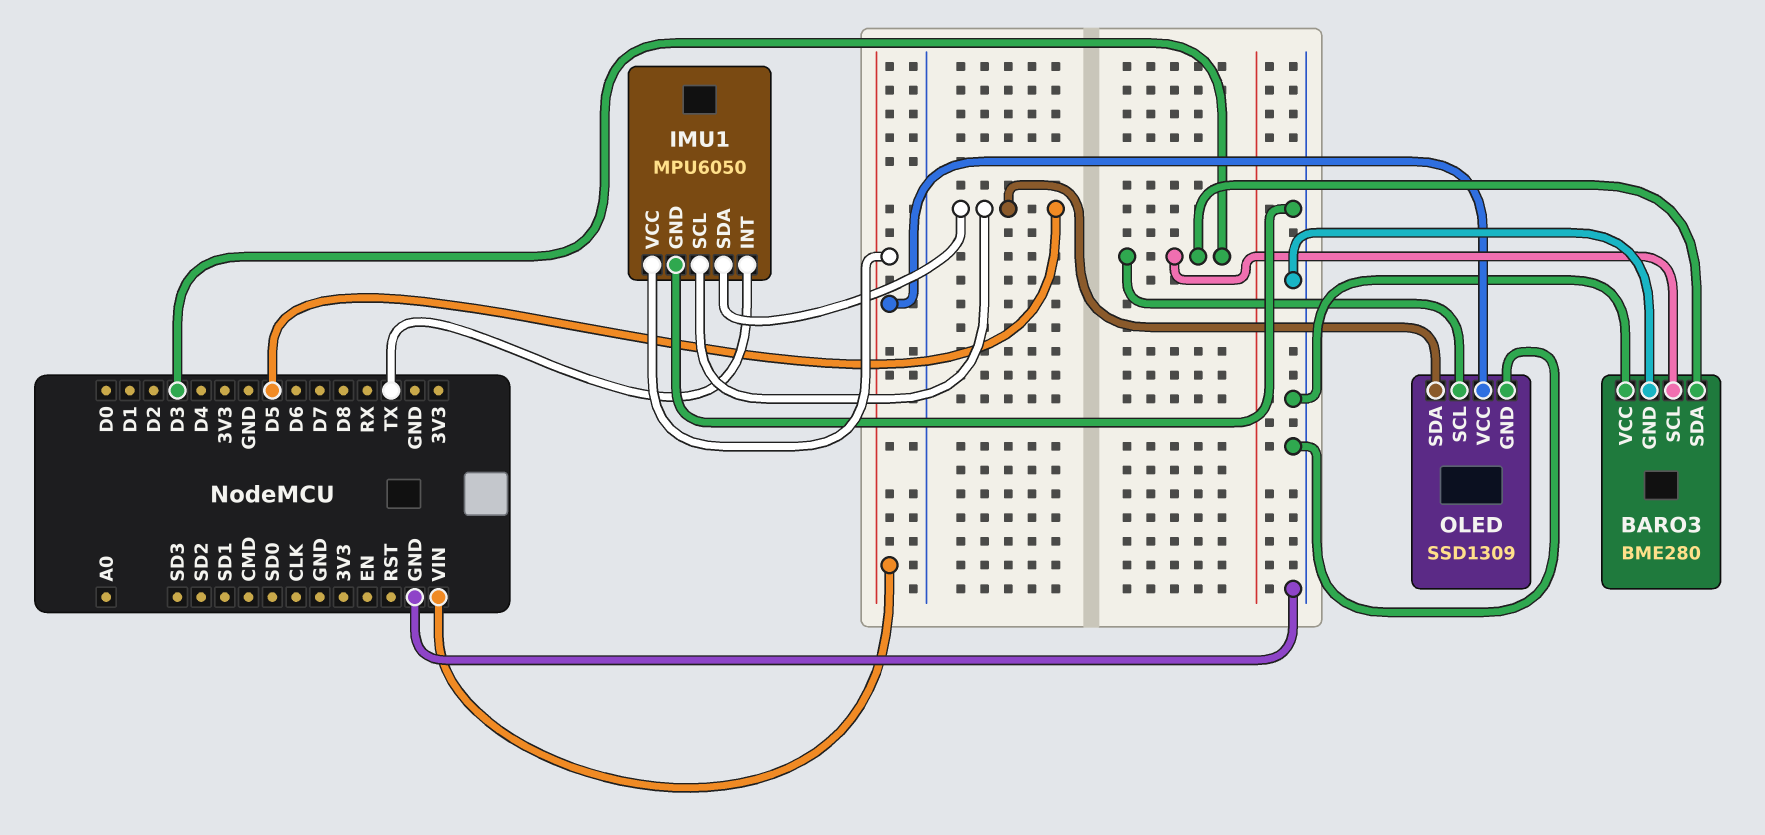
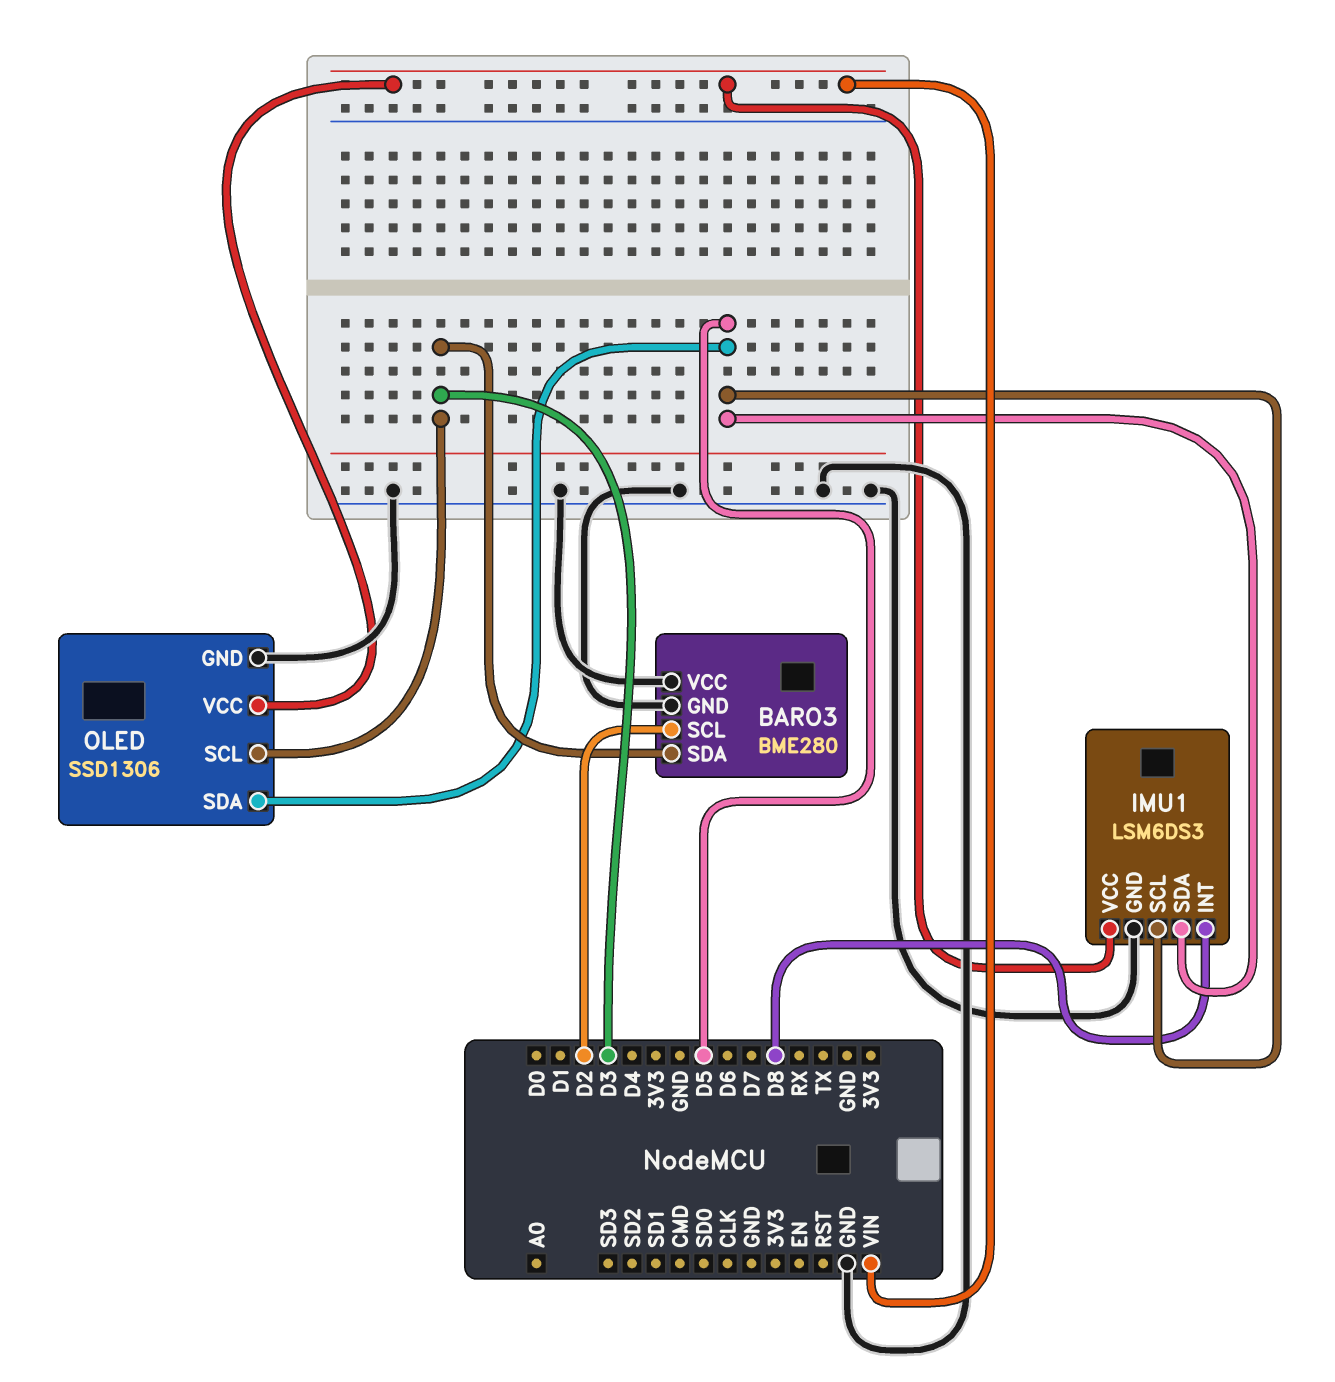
BARO3 pin SCL: D3 -> D2
IMU1: MPU6050 -> LSM6DS3
IMU1 pin INT: TX -> D8
OLED: SSD1309 -> SSD1306

